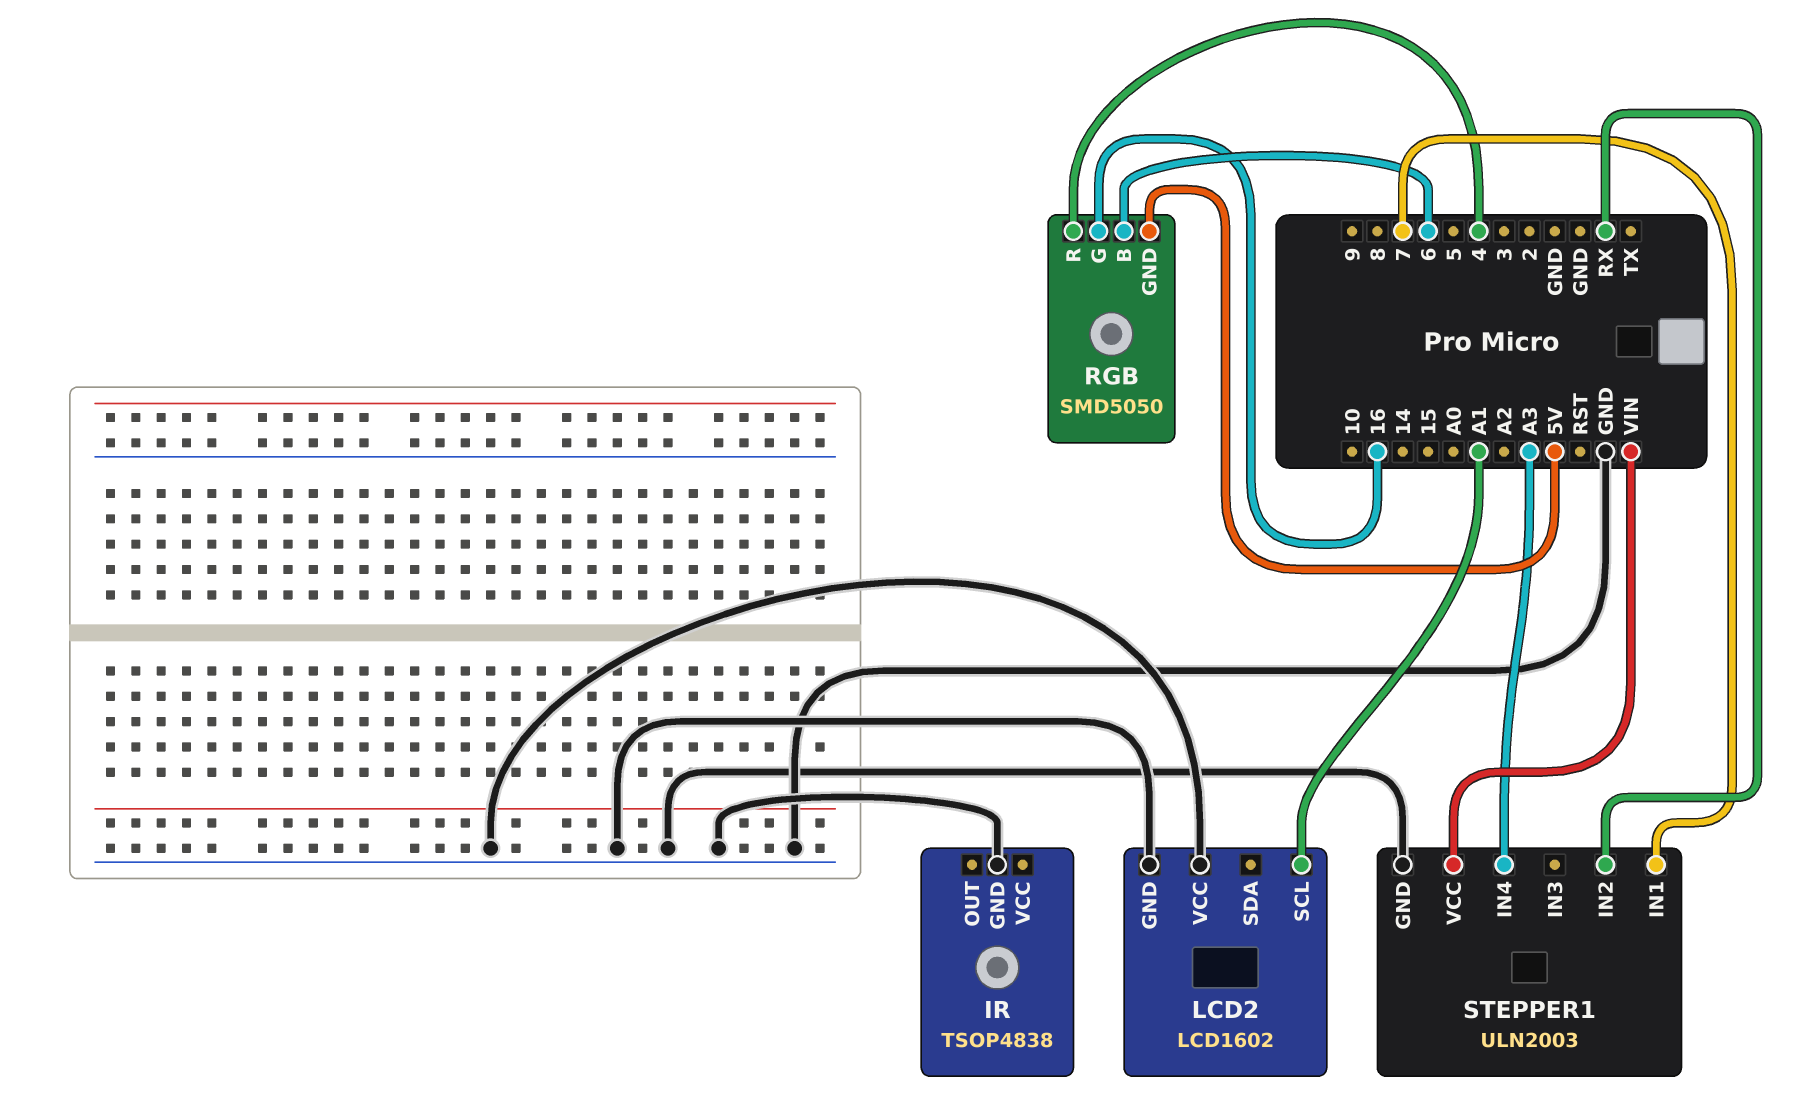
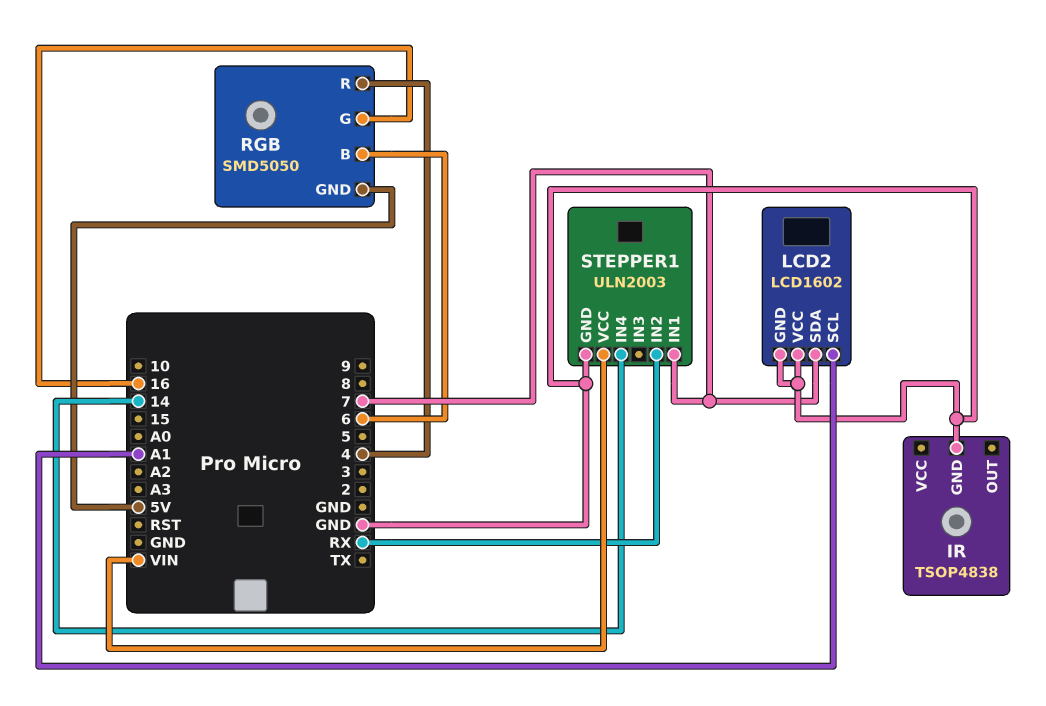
LCD2 pin SDA: none -> 7
STEPPER1 pin IN4: A3 -> 14

